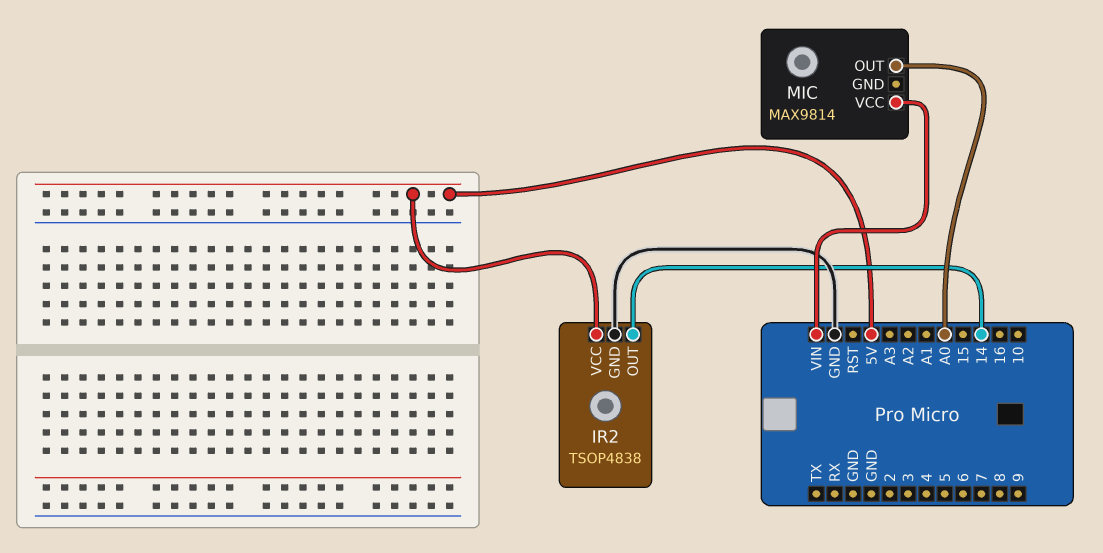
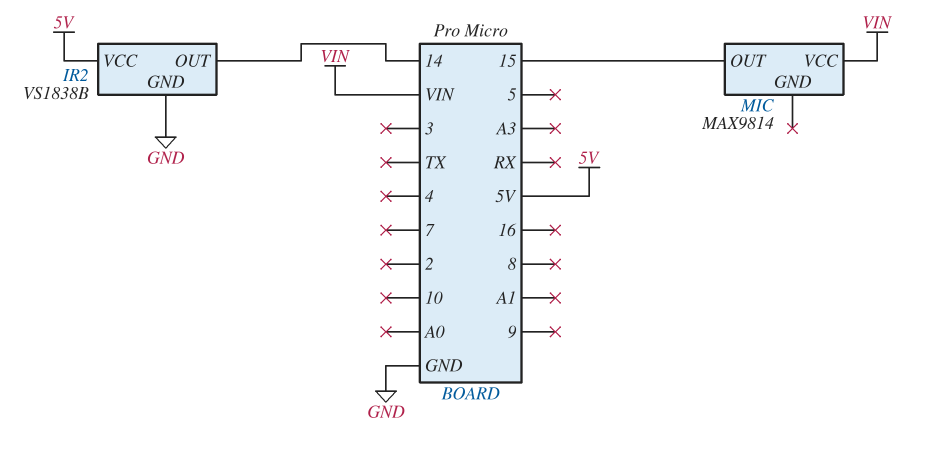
IR2: TSOP4838 -> VS1838B
MIC pin OUT: A0 -> 15

